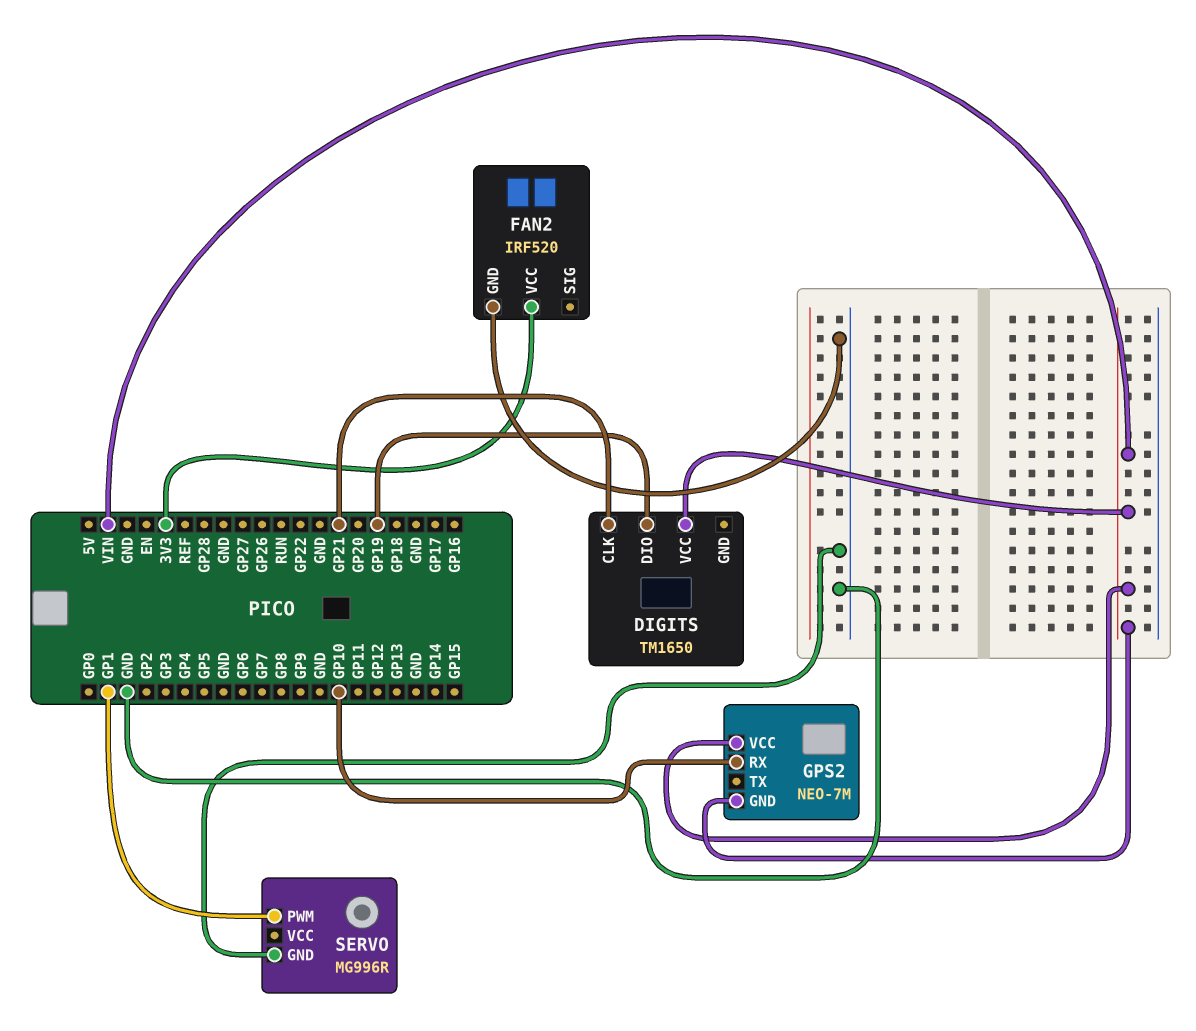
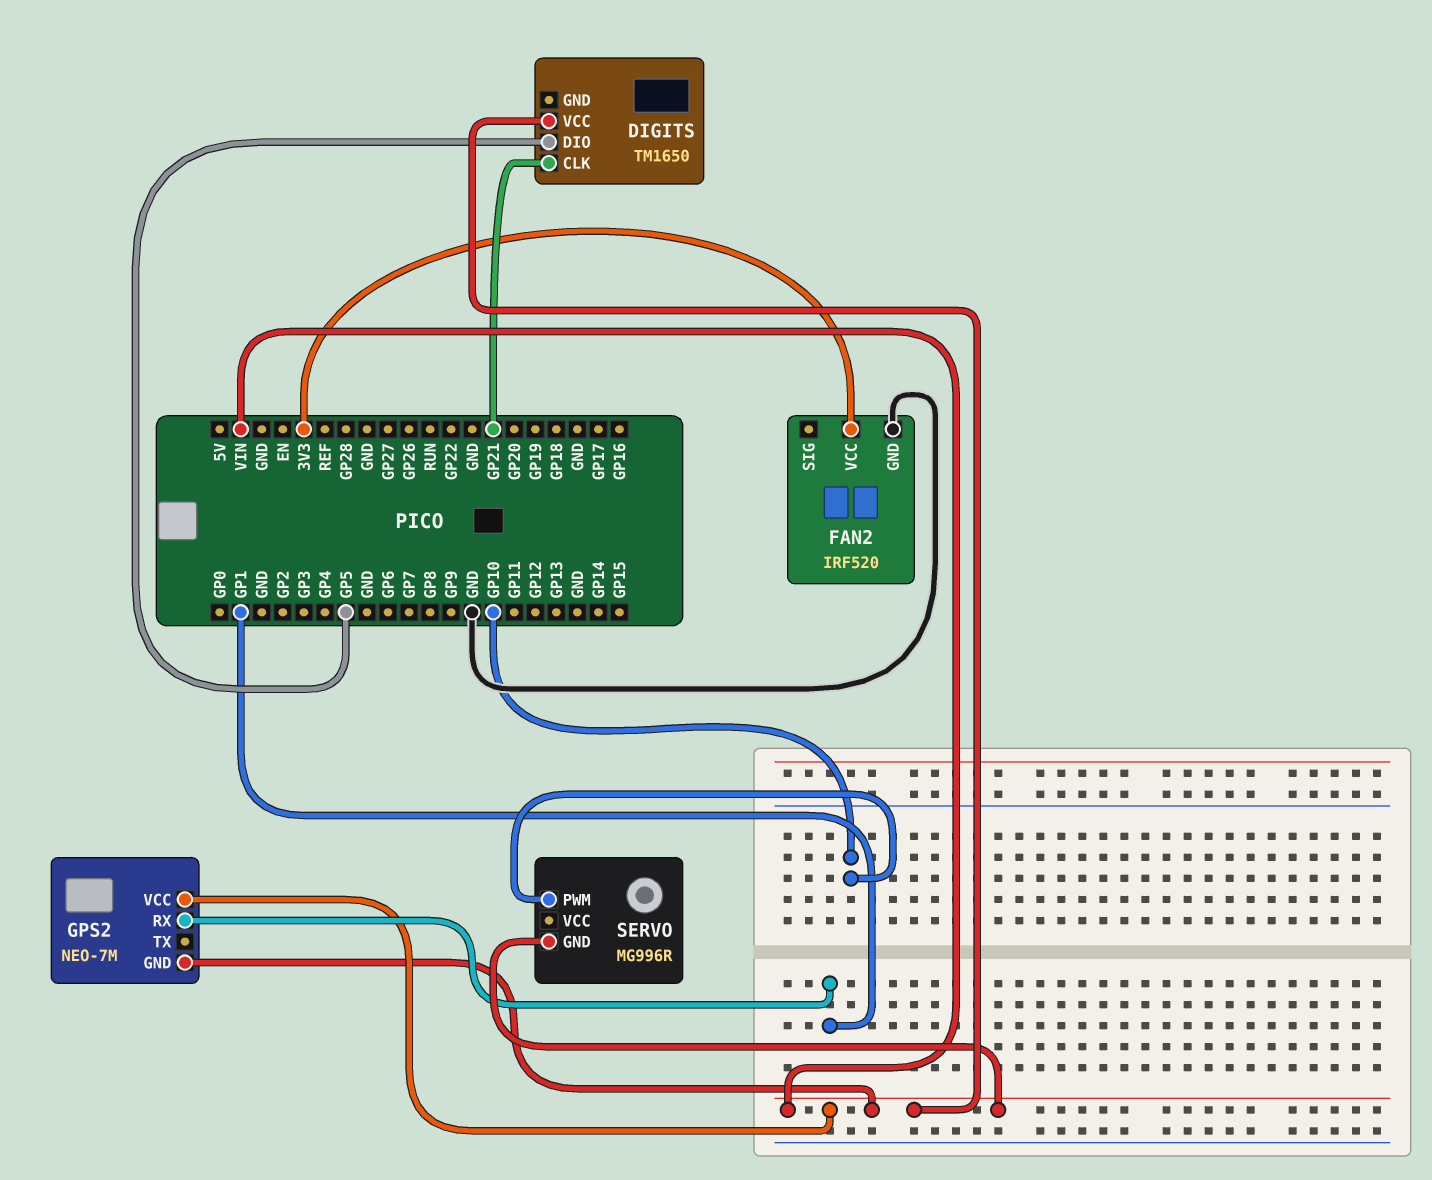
DIGITS pin DIO: GP19 -> GP5
GPS2 pin RX: GP10 -> GP1
SERVO pin GND: GND -> VIN
SERVO pin PWM: GP1 -> GP10

